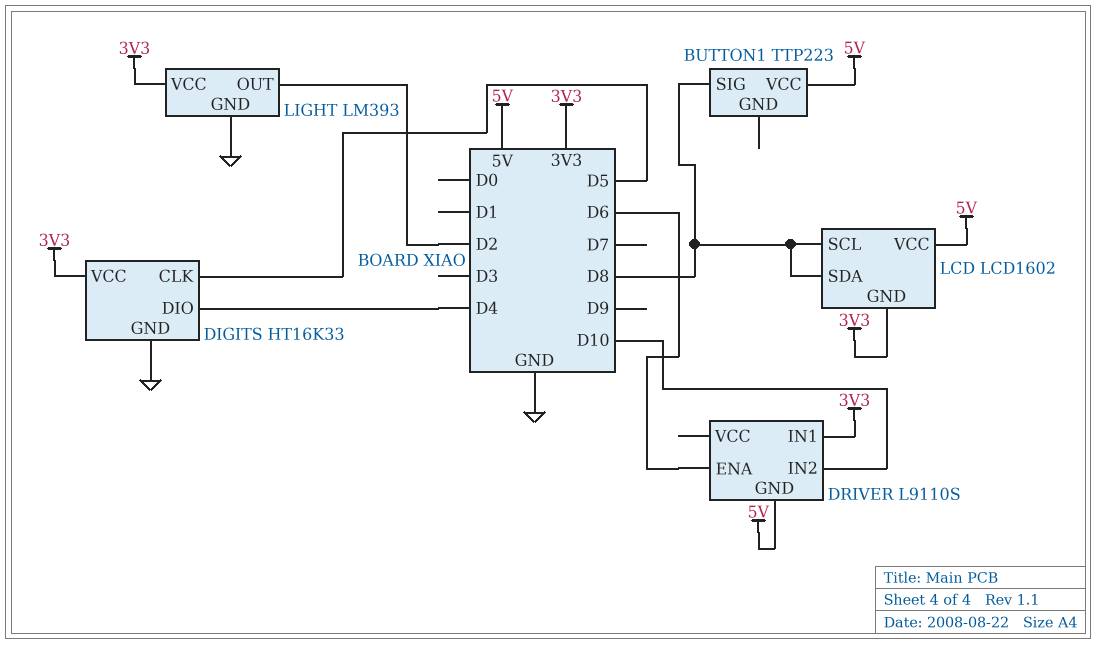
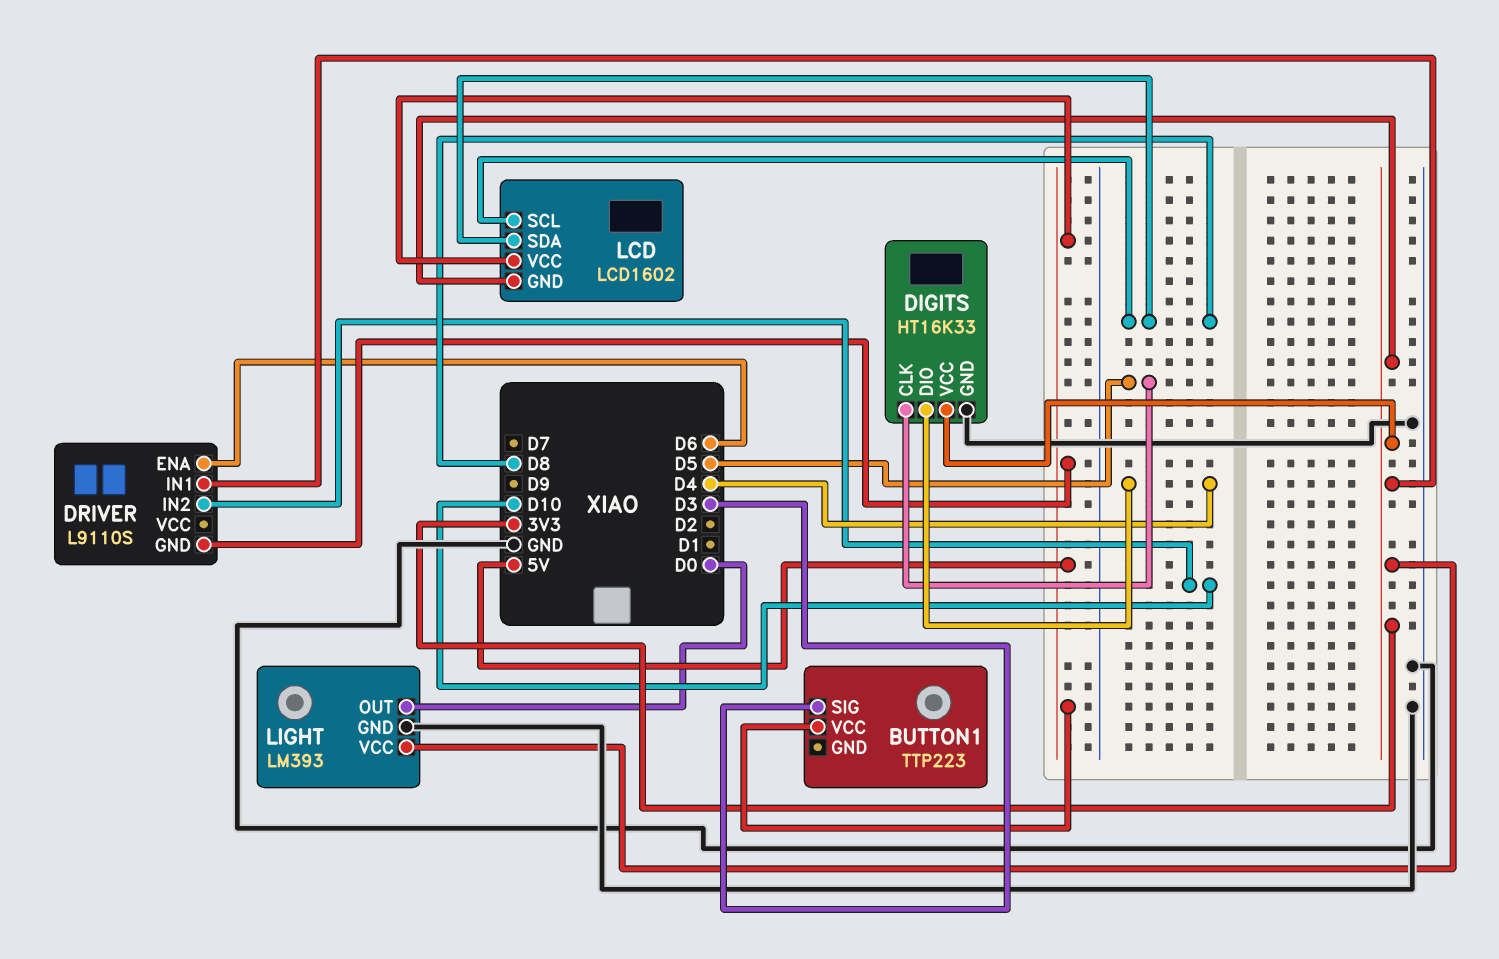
BUTTON1 pin SIG: D8 -> D3
LIGHT pin OUT: D2 -> D0

